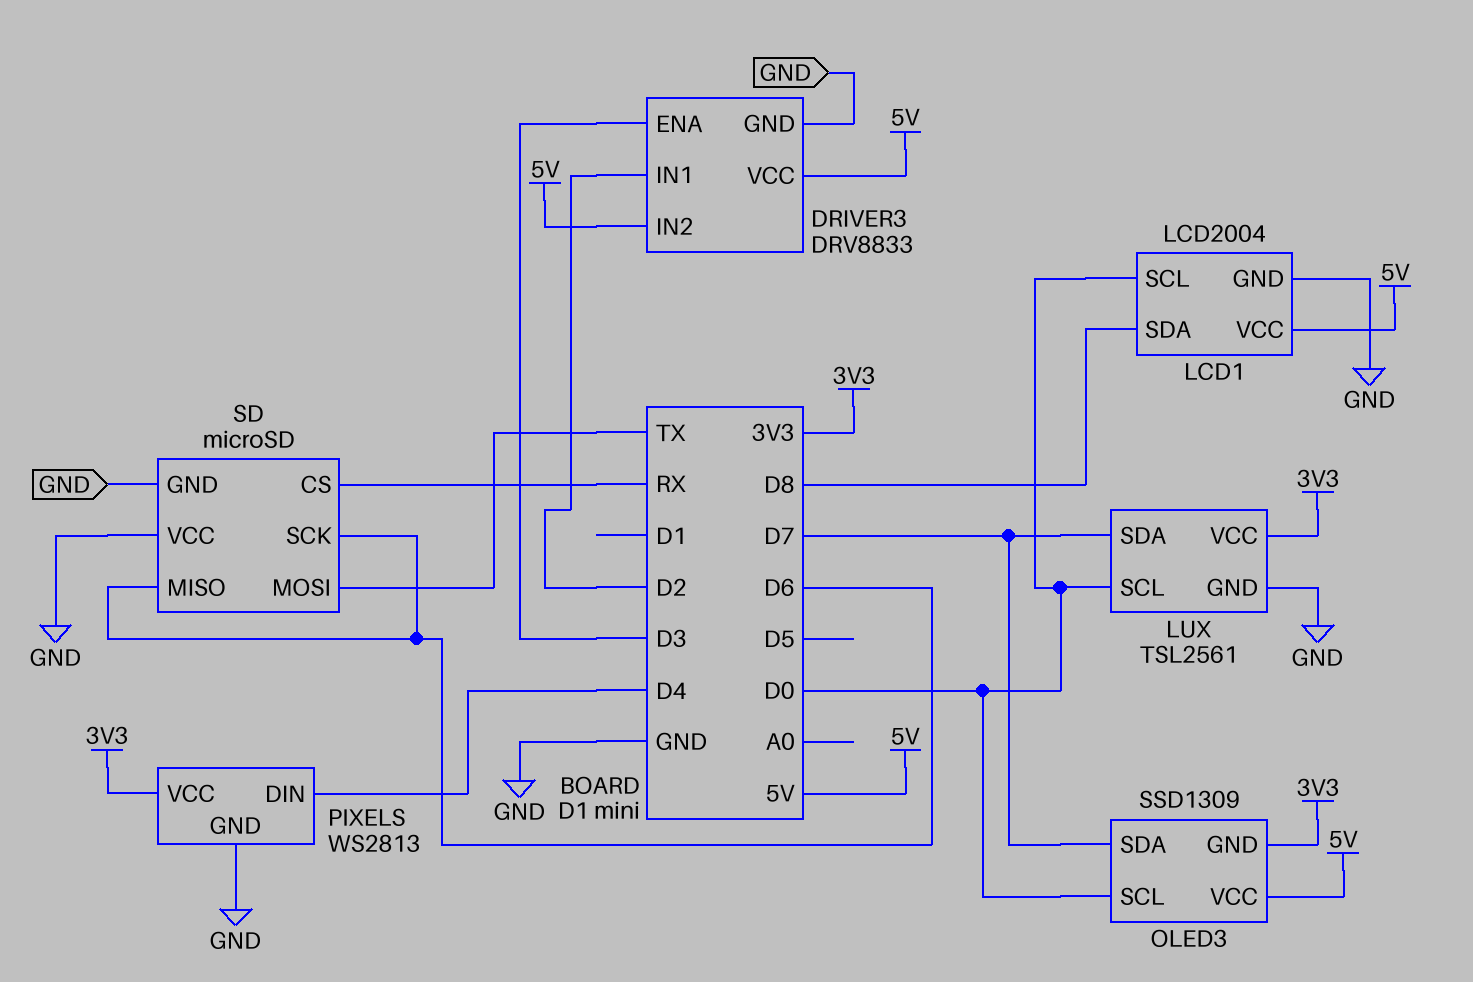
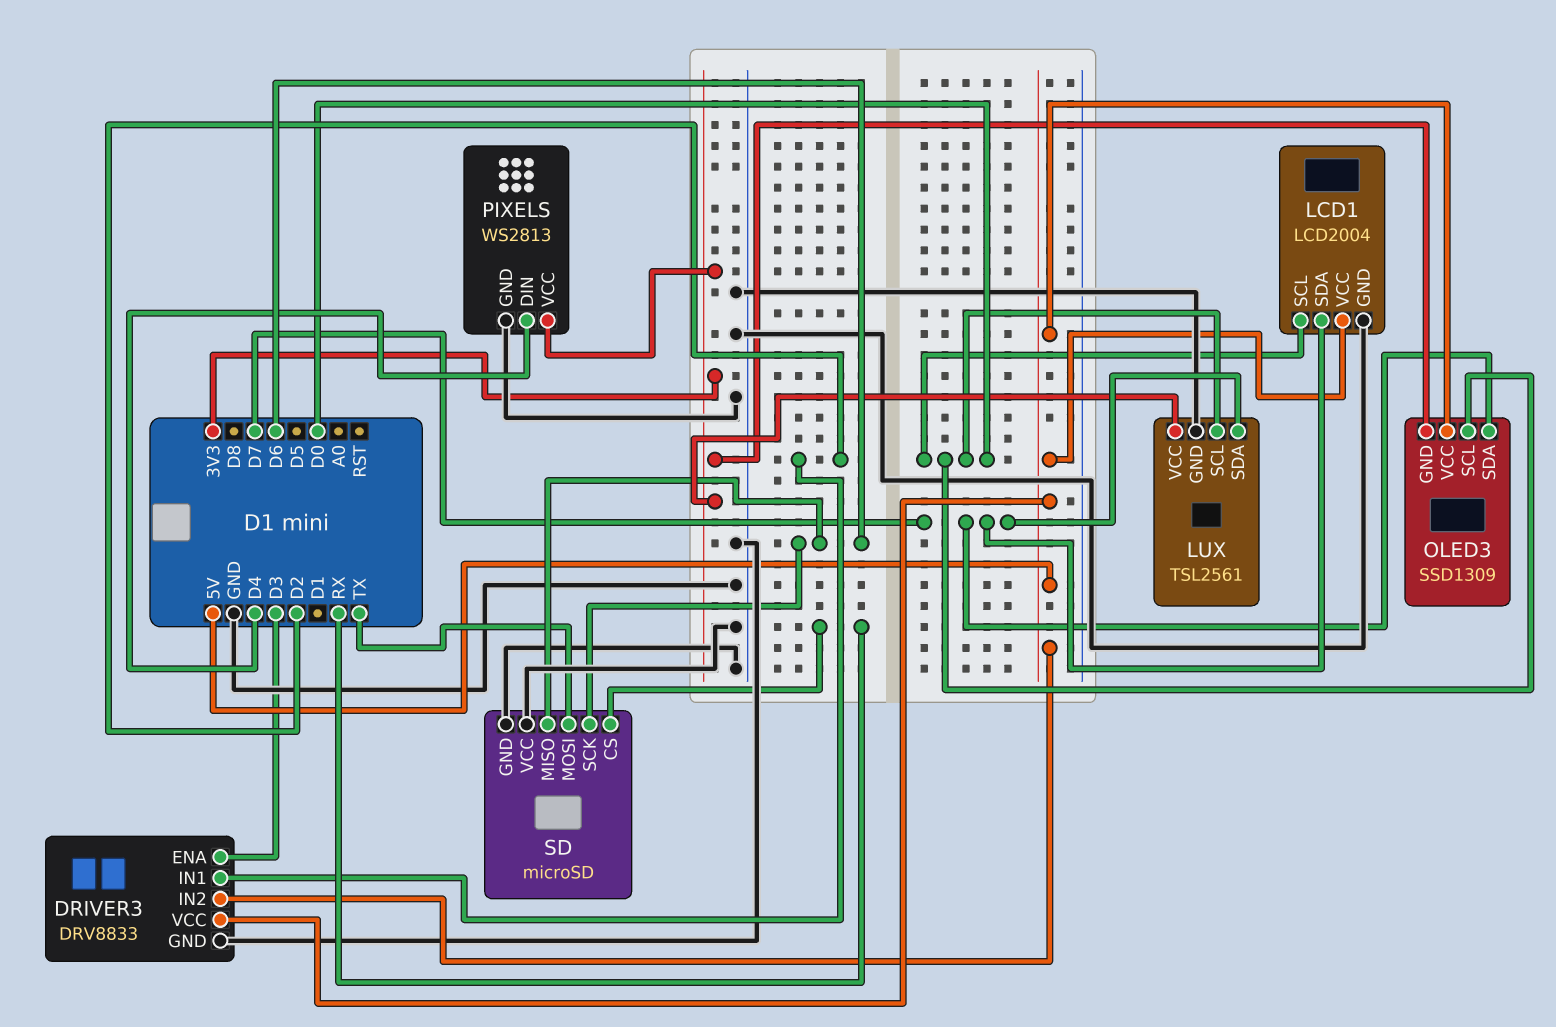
LCD1 pin SDA: D8 -> D7

